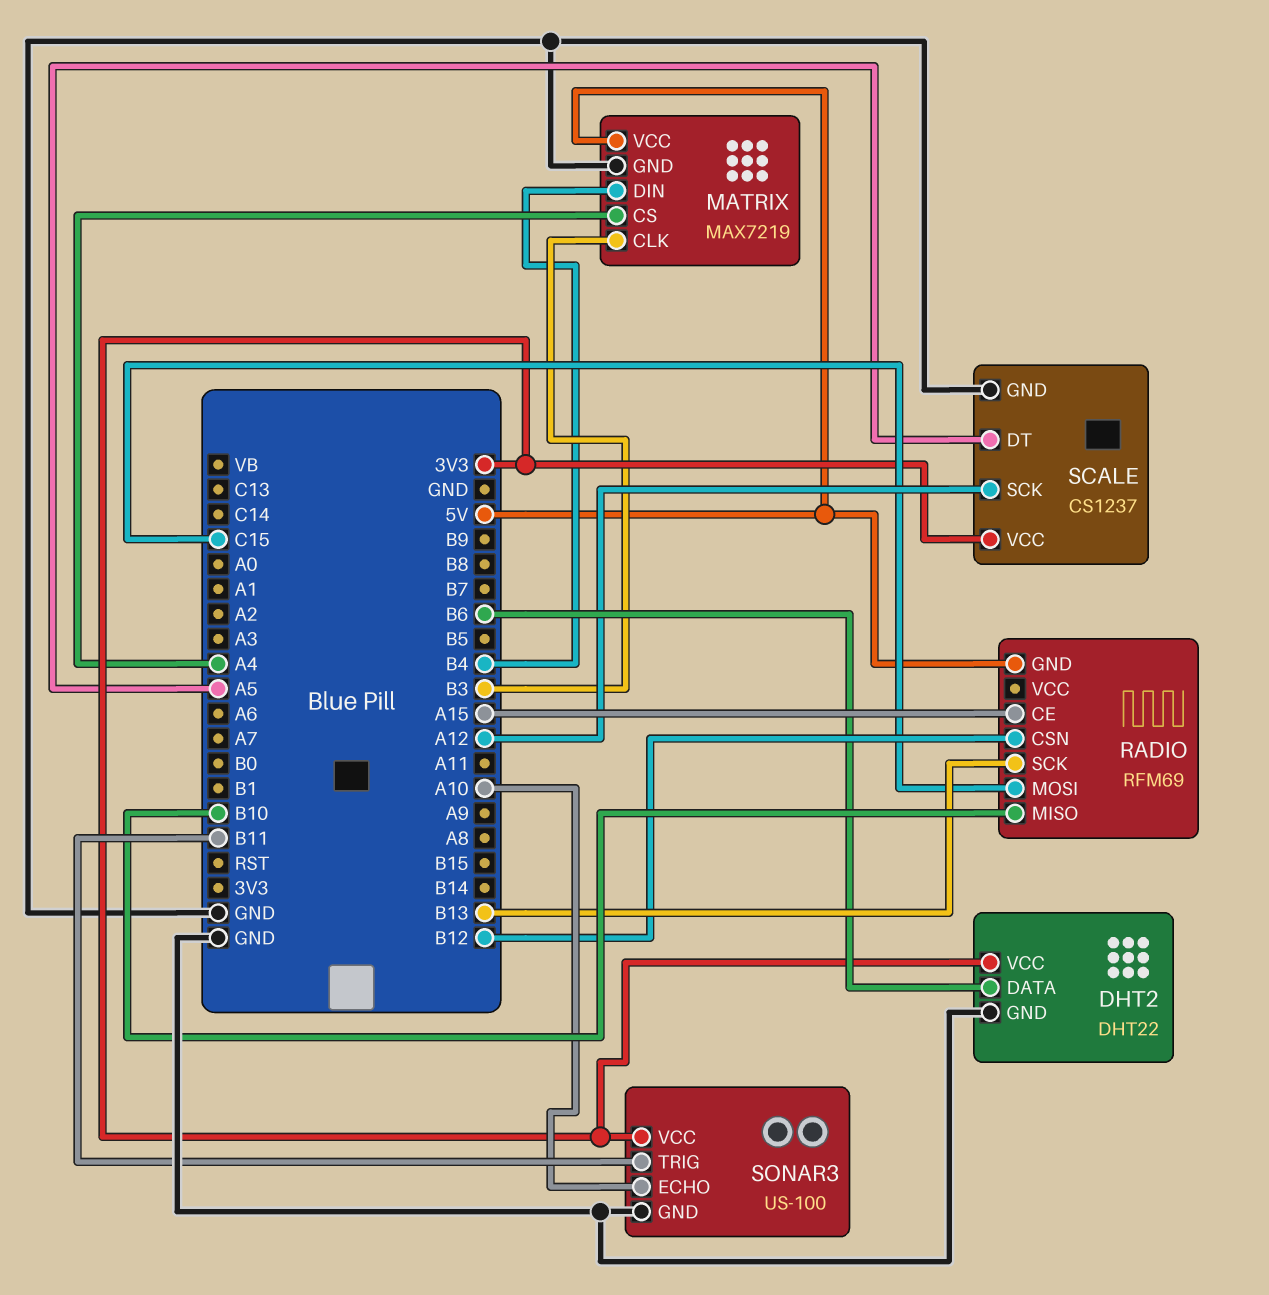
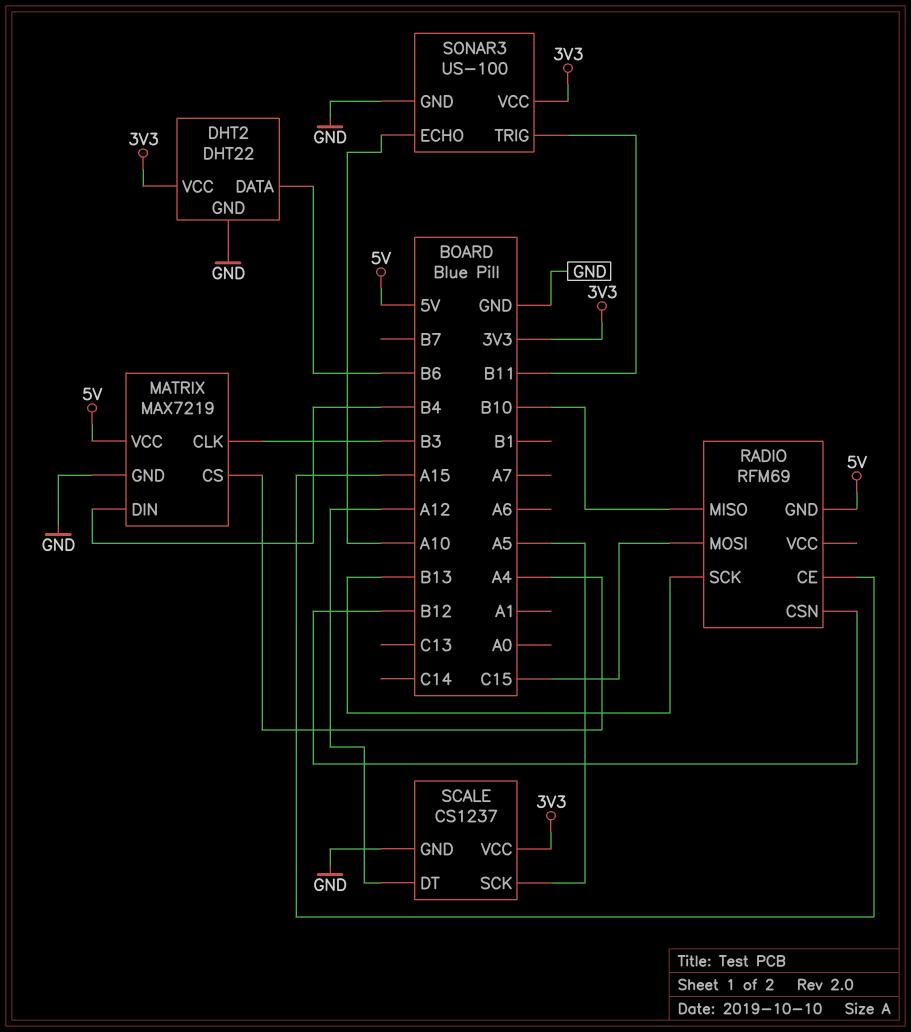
SCALE pin DT: A5 -> A12
SCALE pin SCK: A12 -> A5

